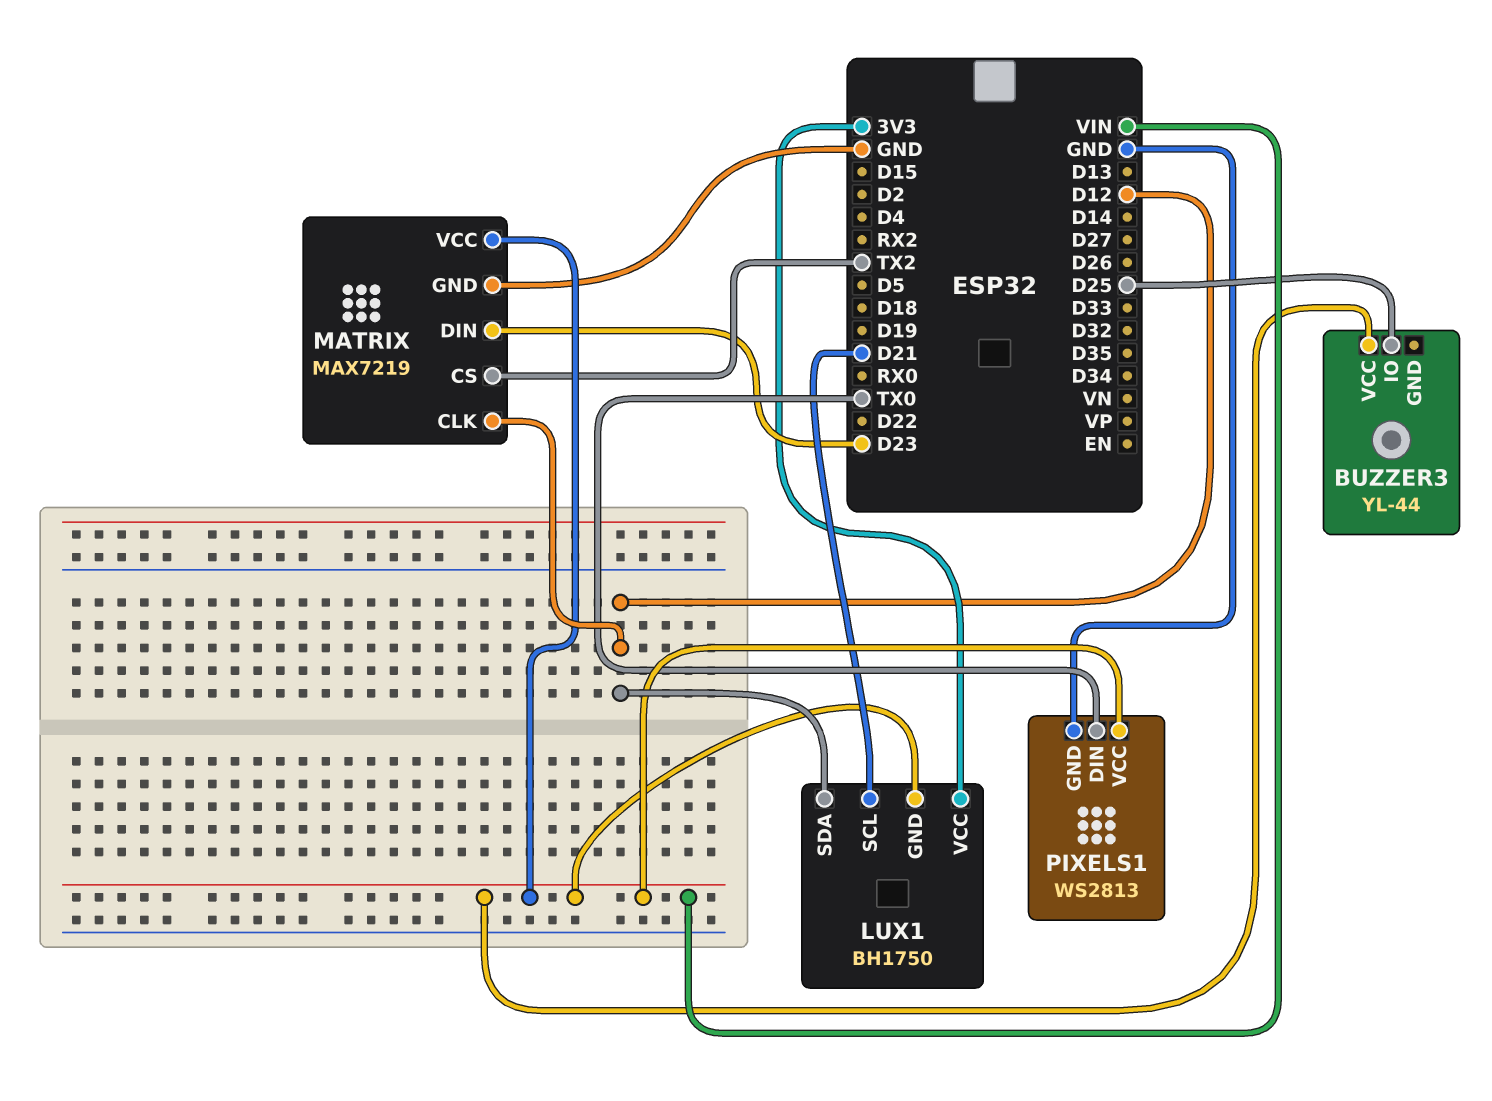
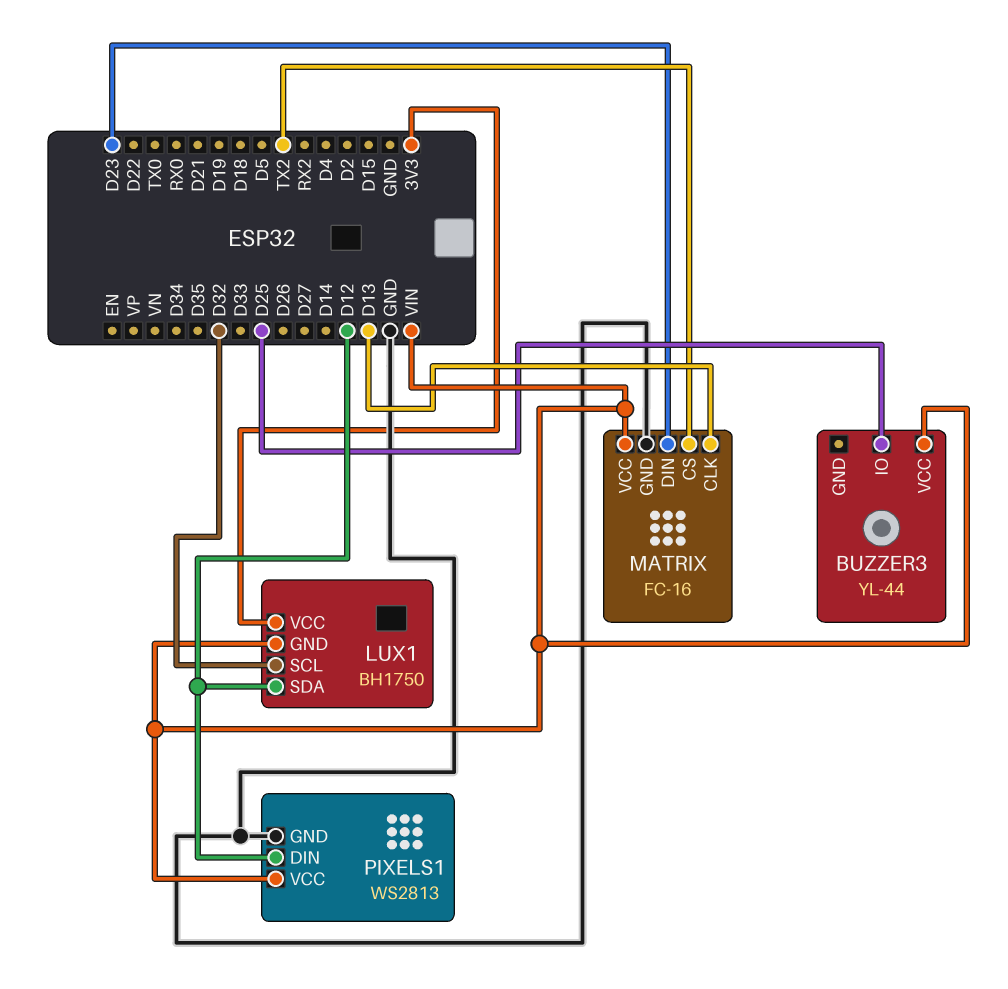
LUX1 pin SCL: D21 -> D32
MATRIX: MAX7219 -> FC-16
MATRIX pin CLK: D12 -> D13
PIXELS1 pin DIN: TX0 -> D12

